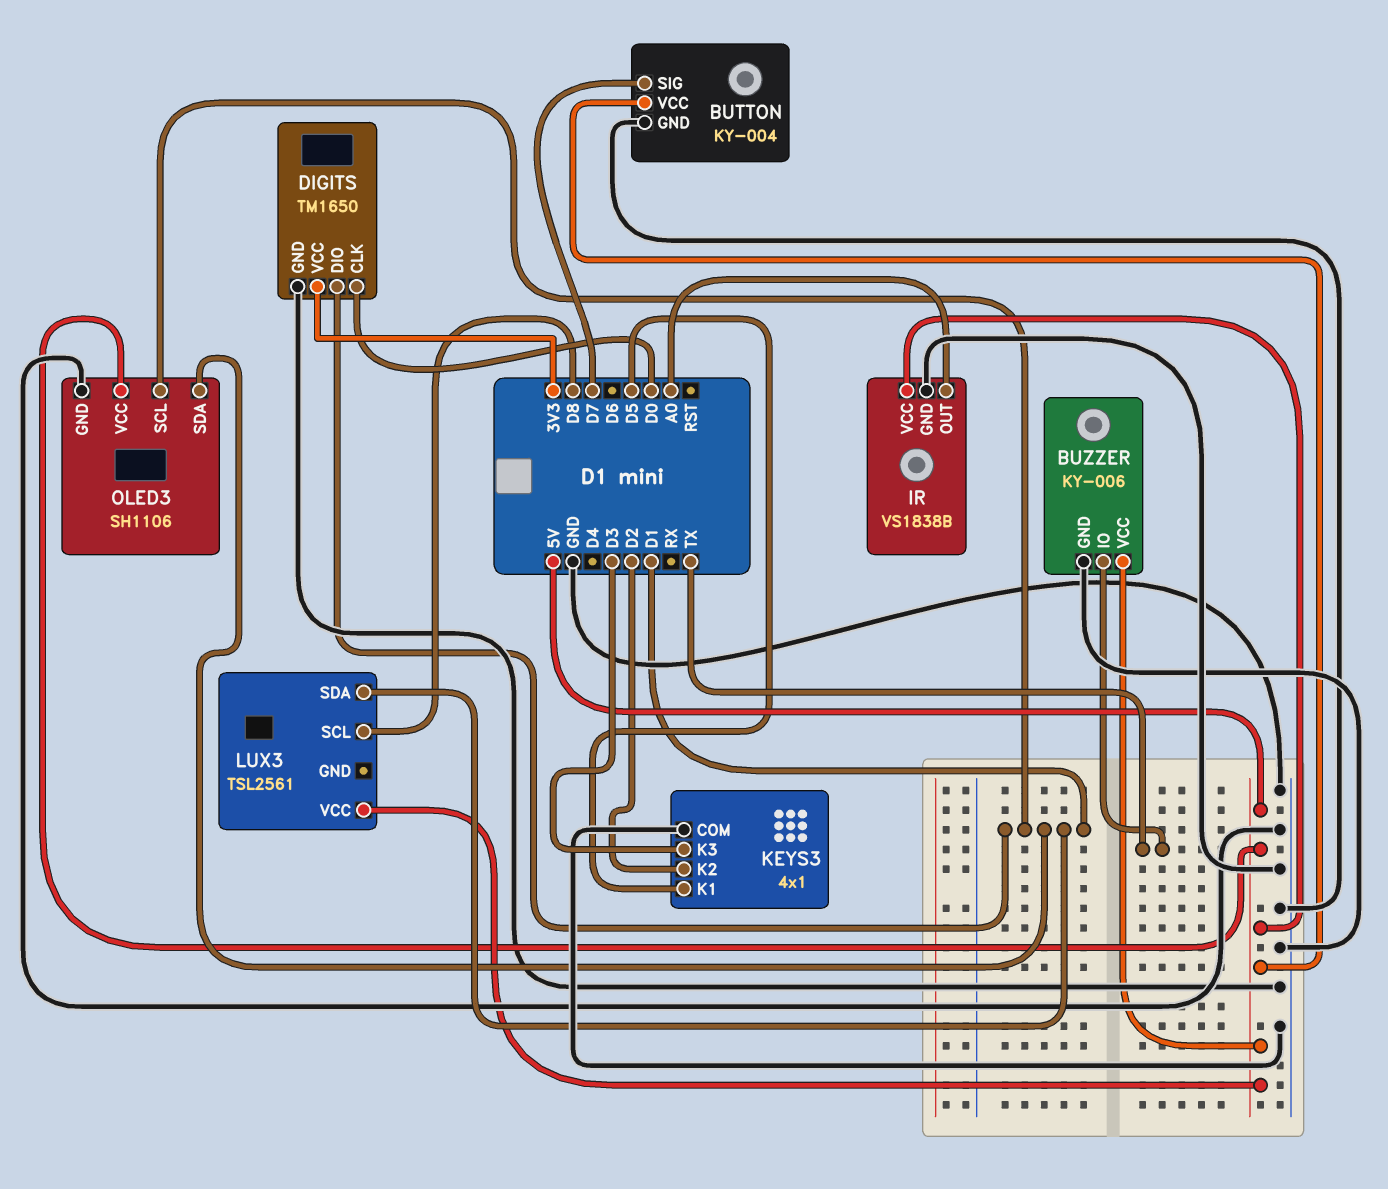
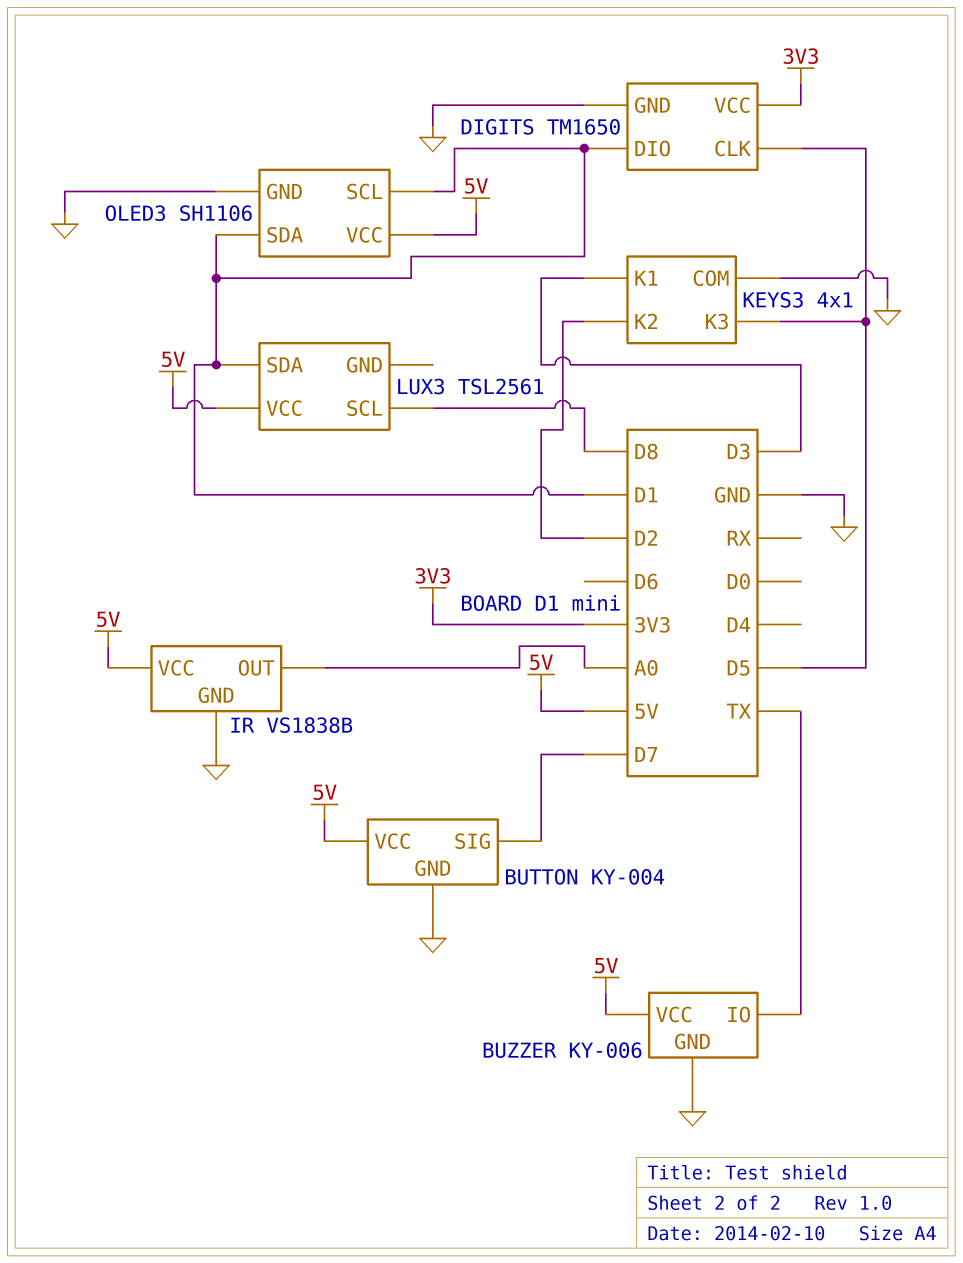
DIGITS pin CLK: D0 -> D5
KEYS3 pin K1: D5 -> D3
KEYS3 pin K3: D3 -> D5

